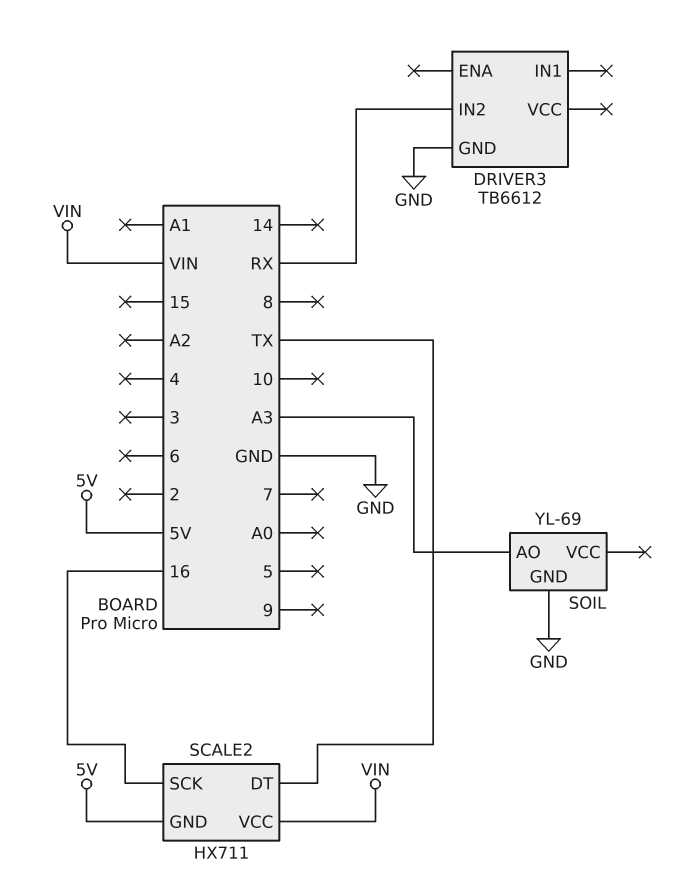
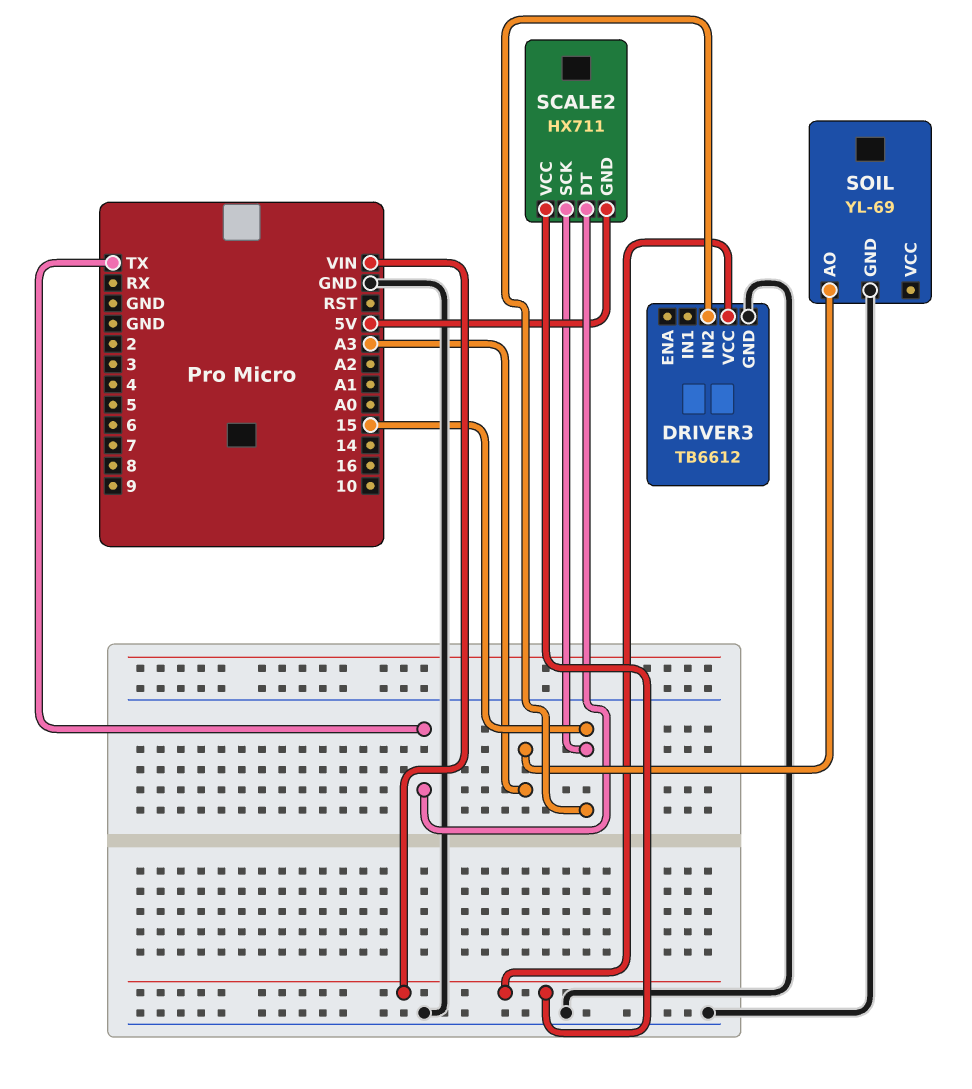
DRIVER3 pin IN2: RX -> 15
DRIVER3 pin VCC: none -> VIN
SCALE2 pin SCK: 16 -> 15

